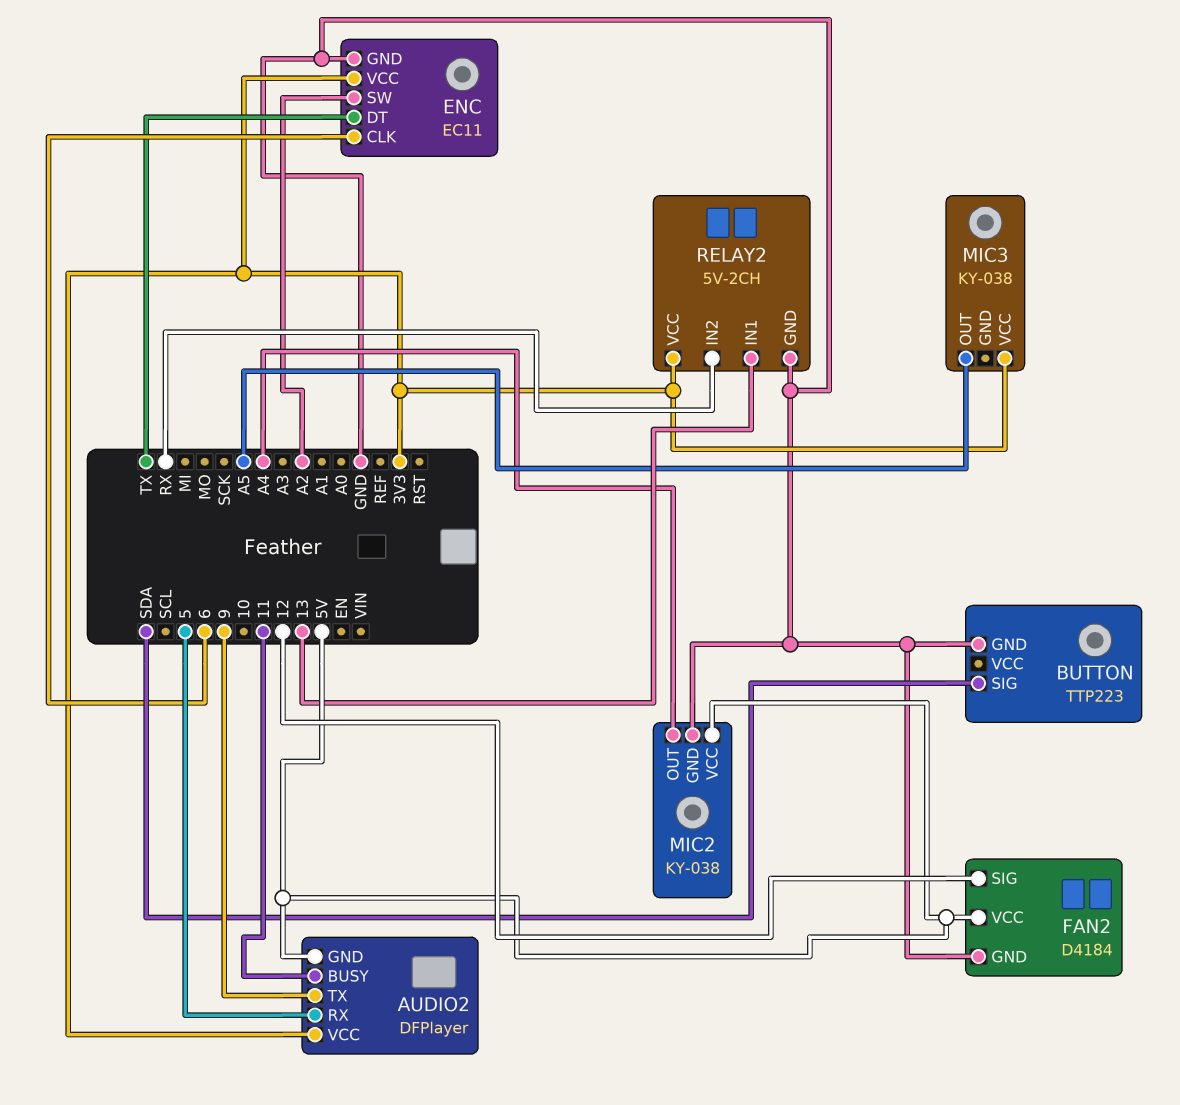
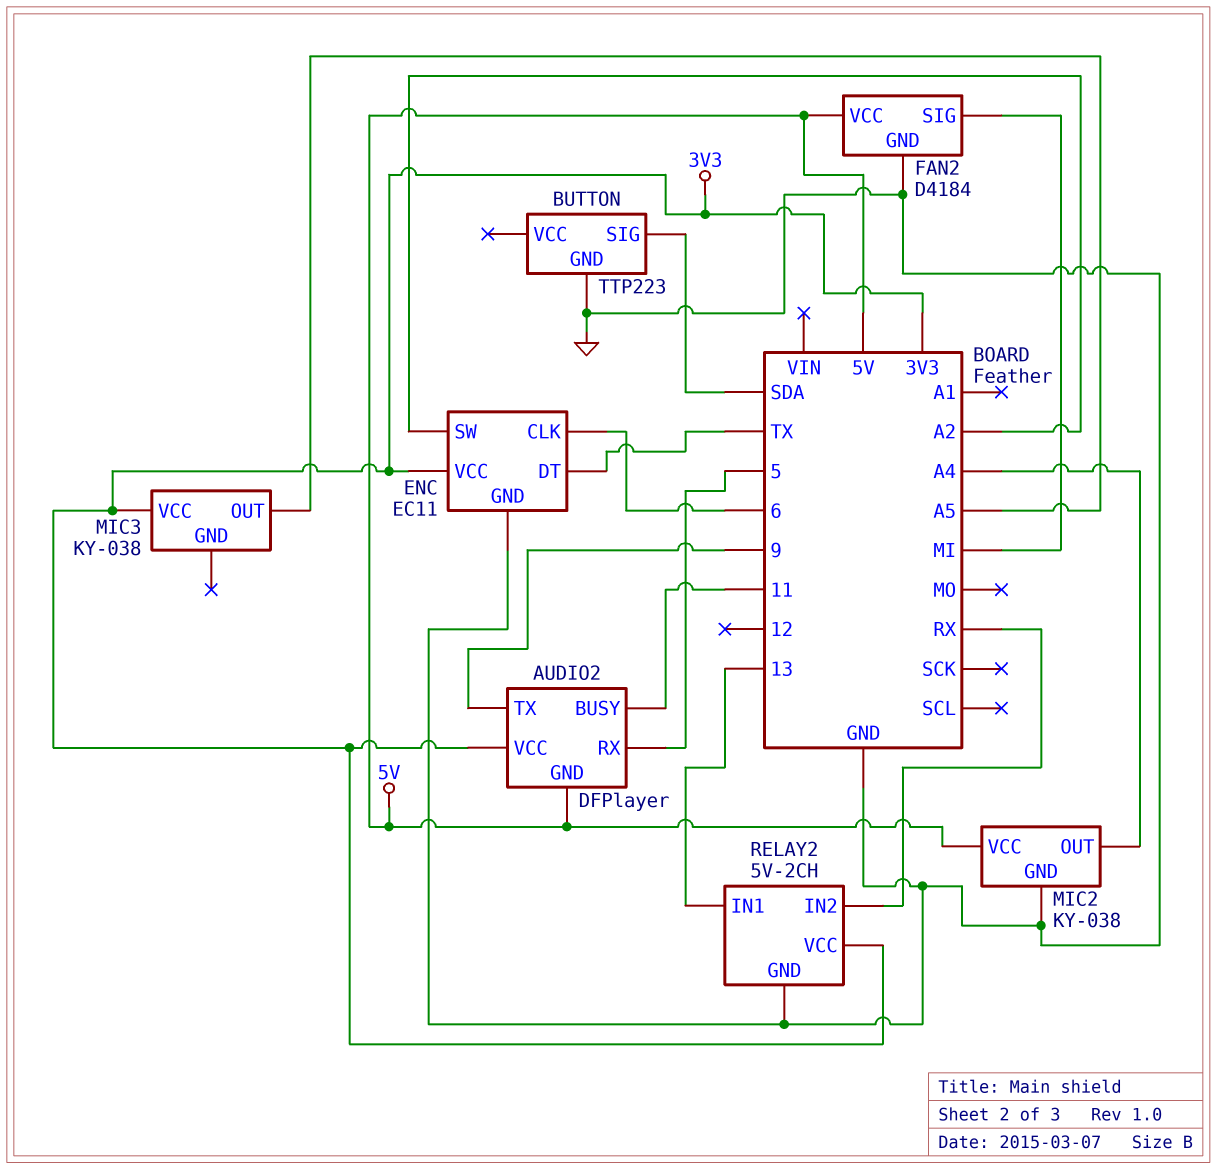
FAN2 pin SIG: 12 -> MI

